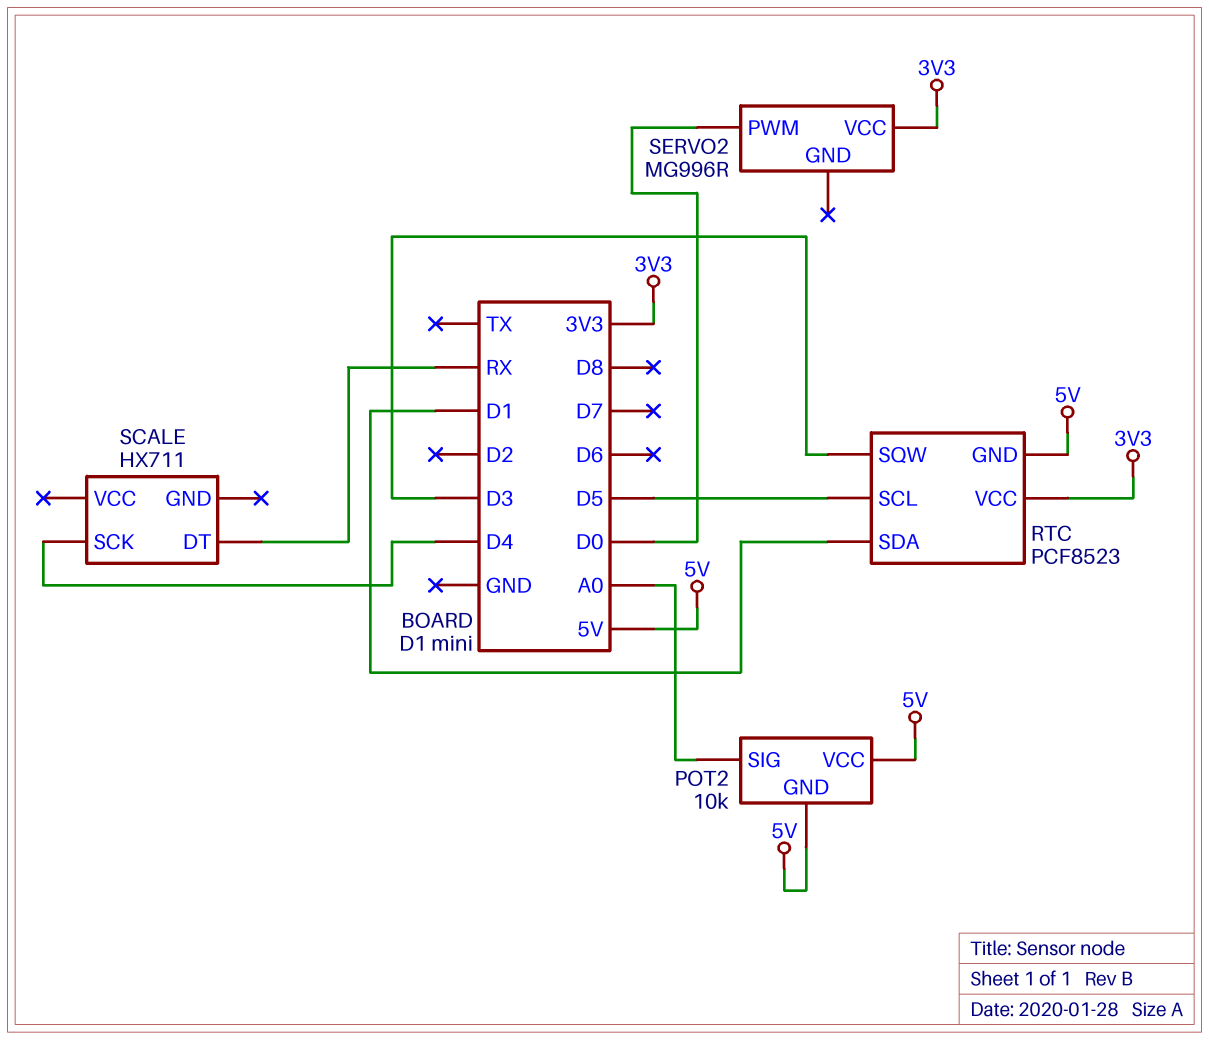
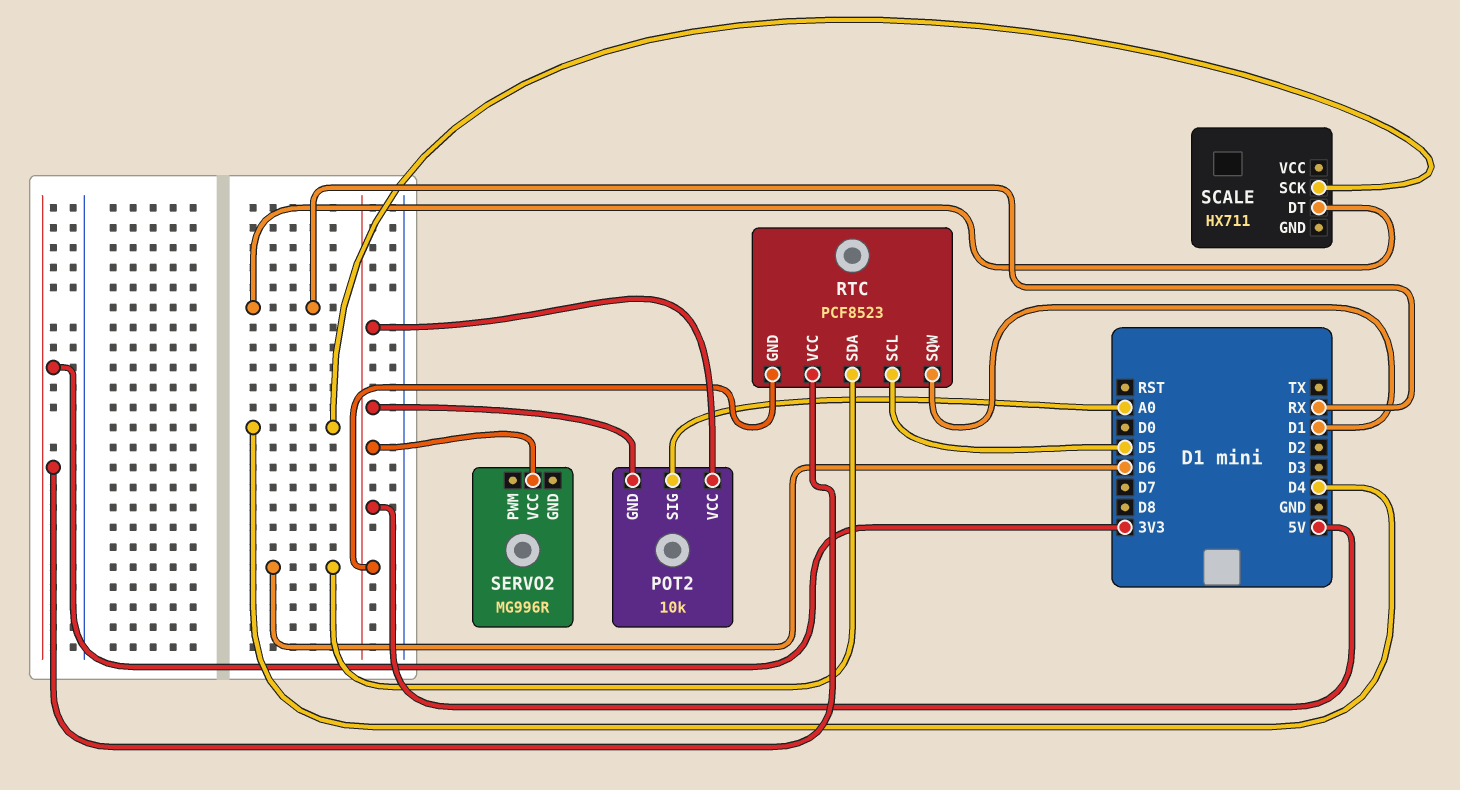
RTC pin SDA: D1 -> D6
RTC pin SQW: D3 -> D1
SERVO2 pin PWM: D0 -> none
SERVO2 pin VCC: 3V3 -> 5V

